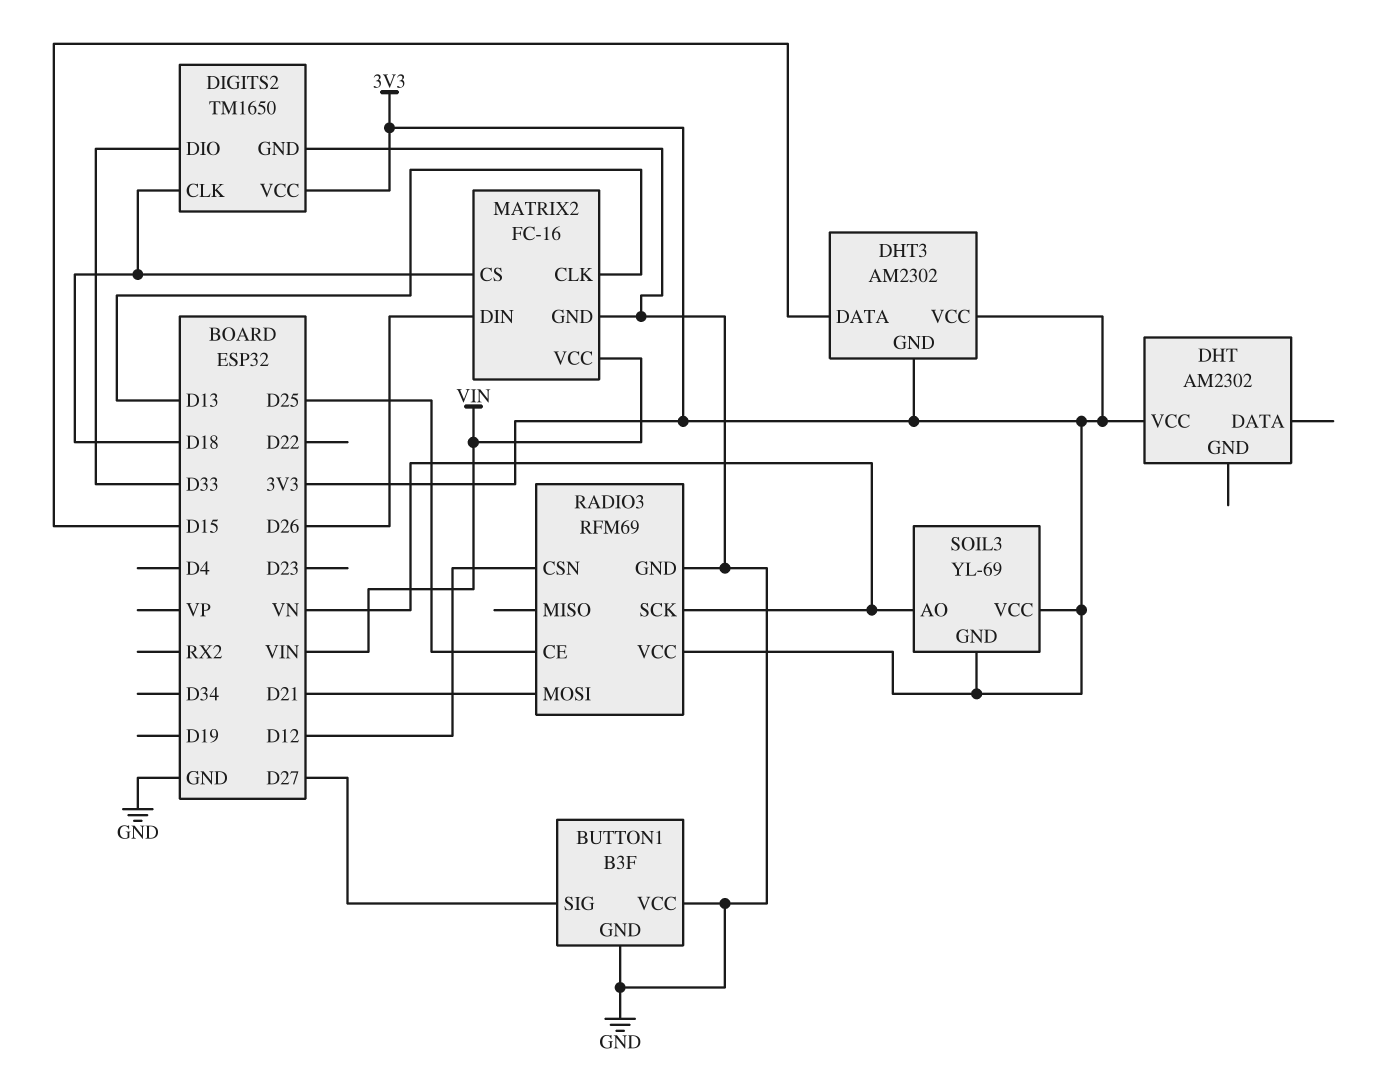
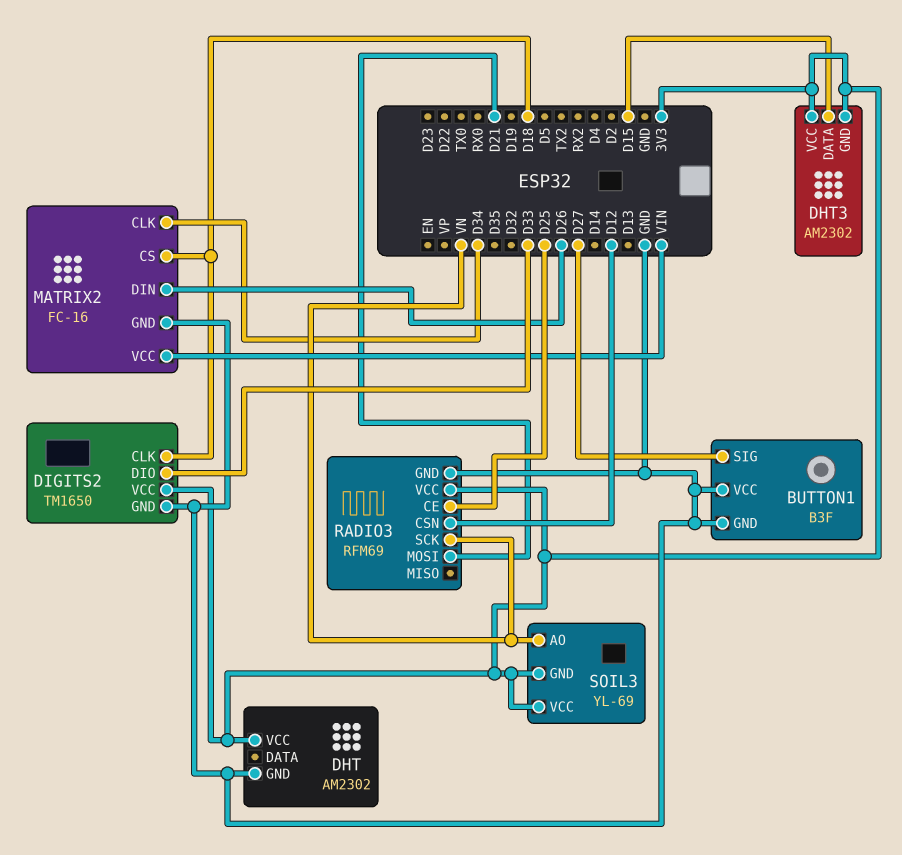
DHT pin GND: none -> GND
MATRIX2 pin CLK: D13 -> D34

